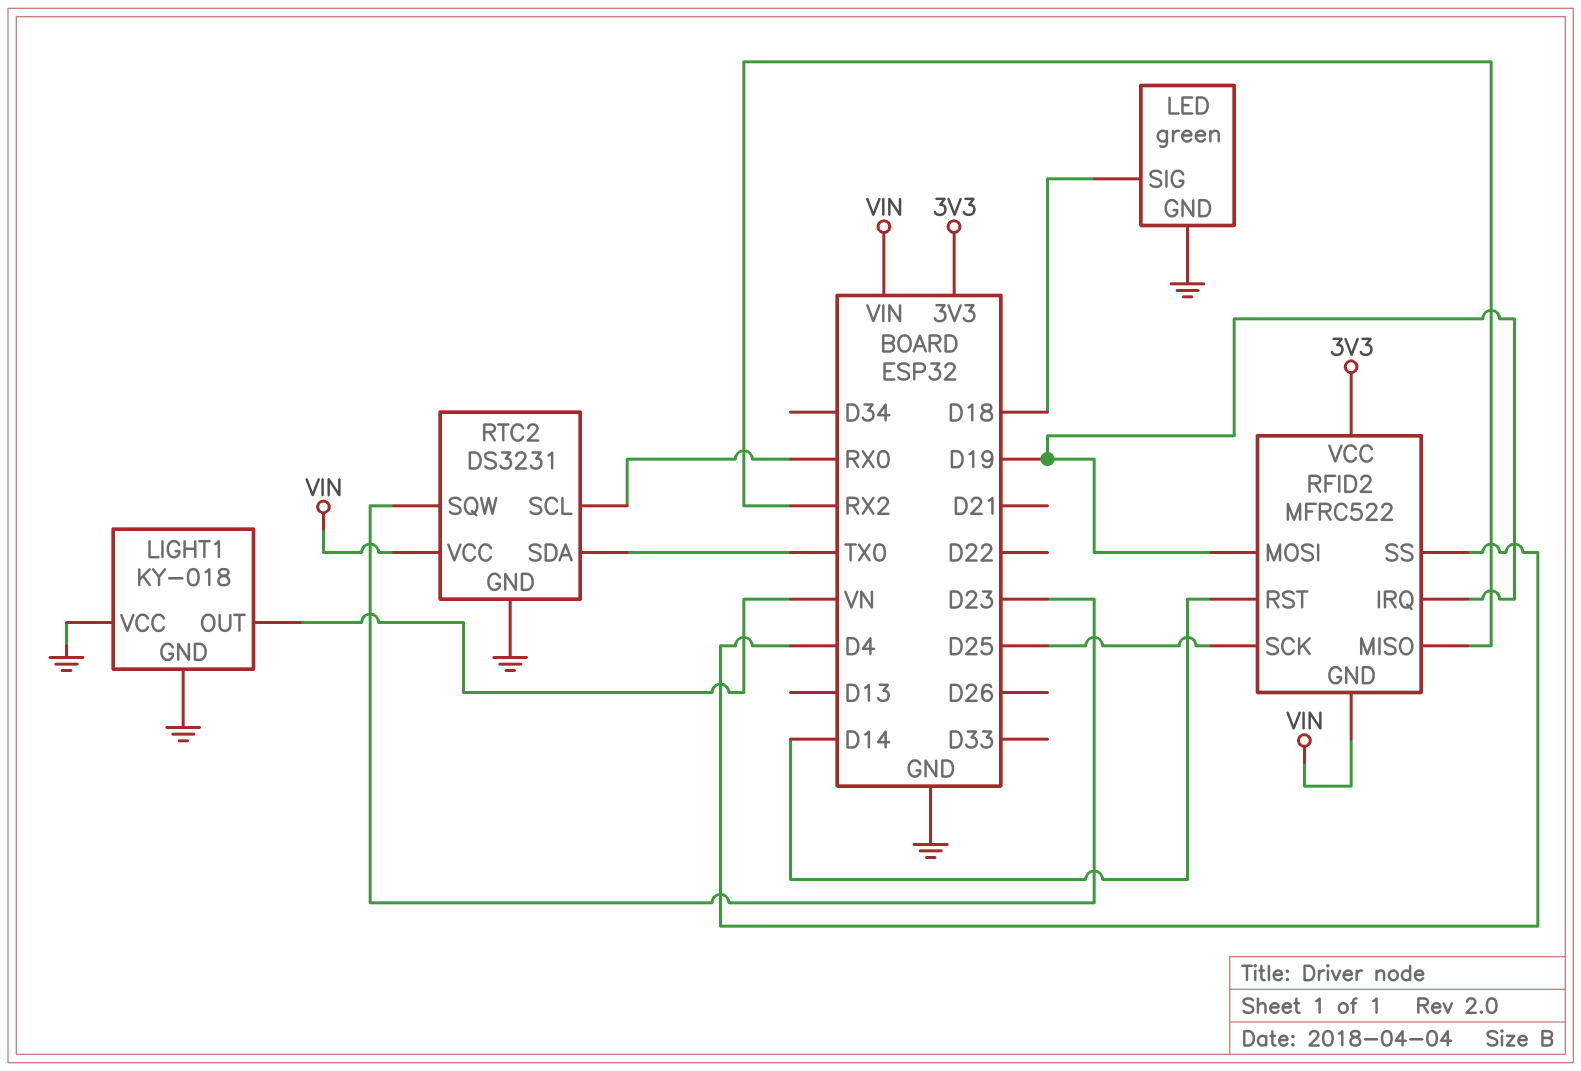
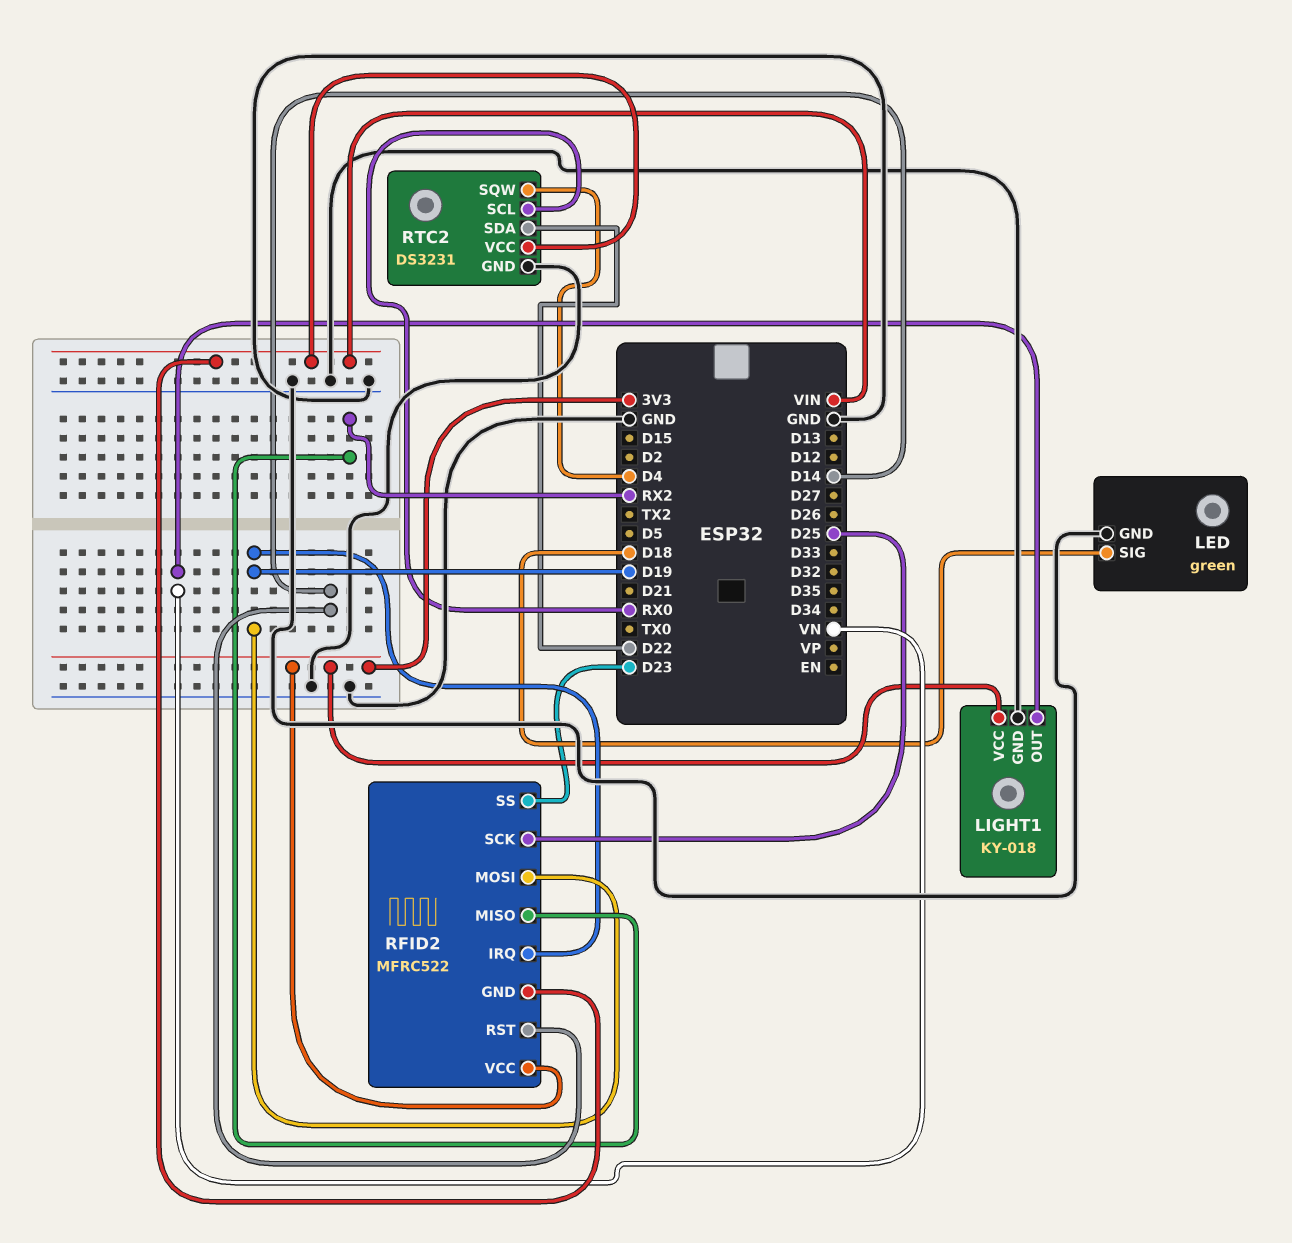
LIGHT1 pin VCC: GND -> 3V3
RFID2 pin SS: D4 -> D23
RTC2 pin SDA: TX0 -> D22
RTC2 pin SQW: D23 -> D4

